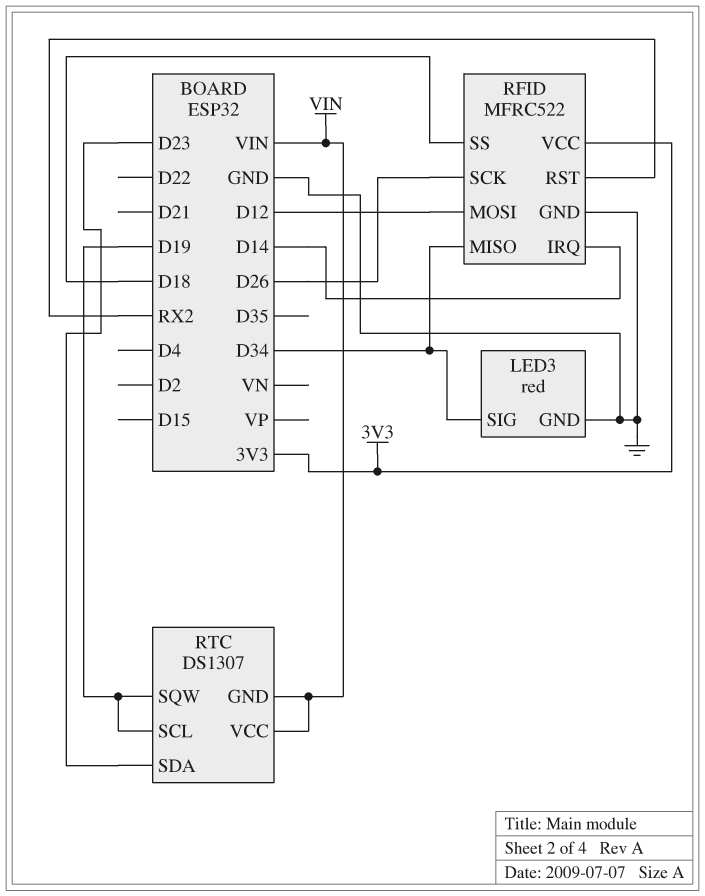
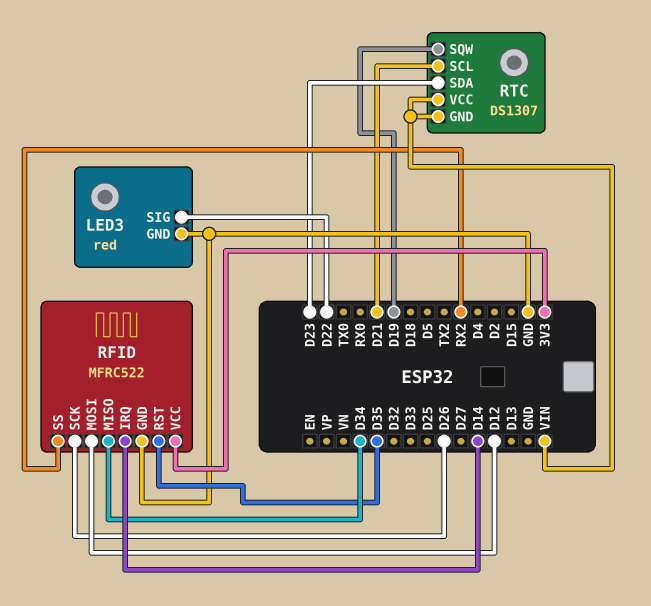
LED3 pin SIG: D34 -> D22
RFID pin RST: RX2 -> D35
RFID pin SS: D18 -> RX2
RTC pin SCL: D19 -> D21

